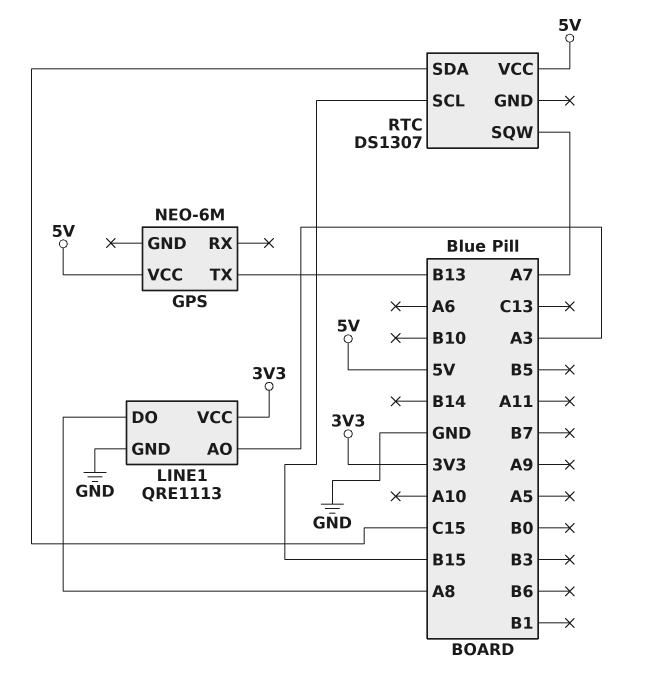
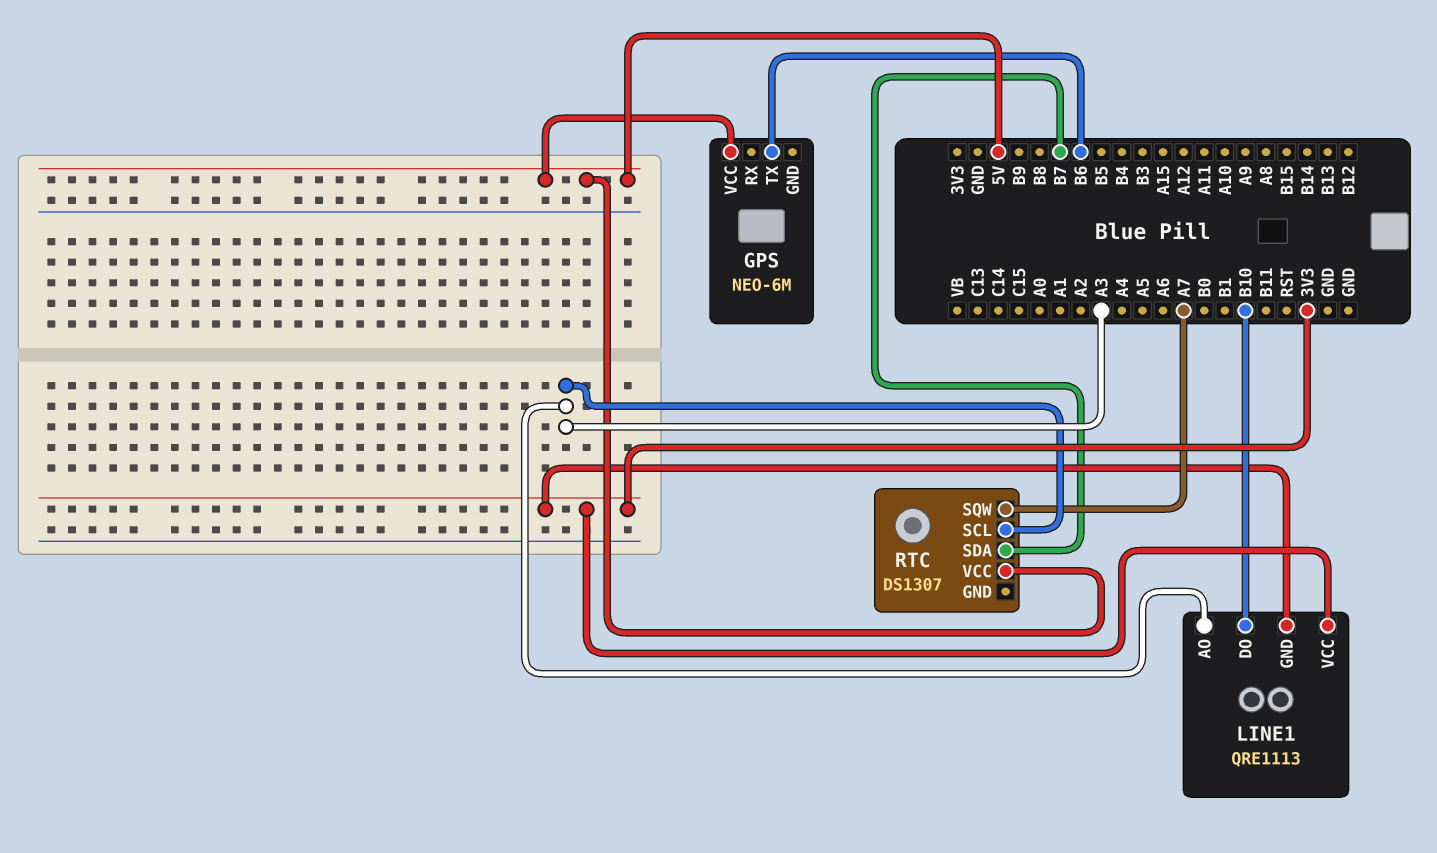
GPS pin TX: B13 -> B6
LINE1 pin DO: A8 -> B10
LINE1 pin GND: GND -> 3V3
RTC pin SCL: B15 -> A3
RTC pin SDA: C15 -> B7

